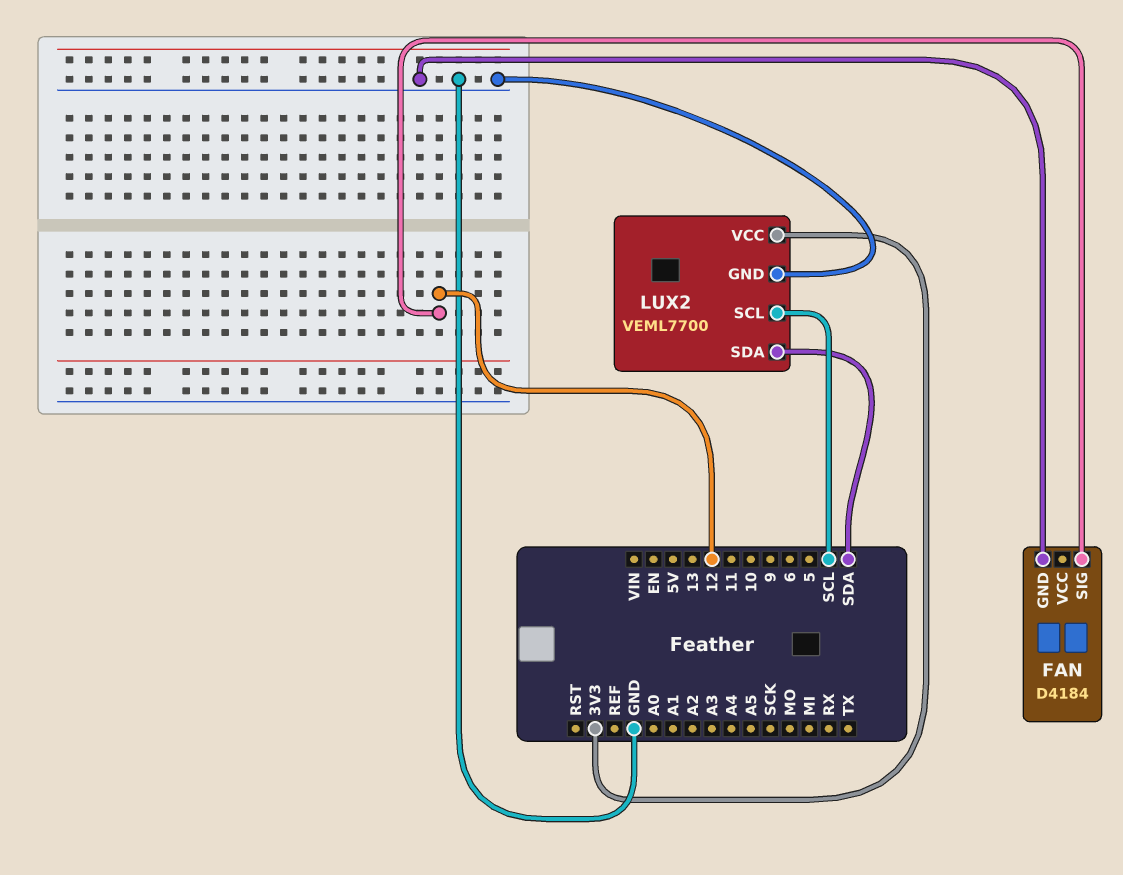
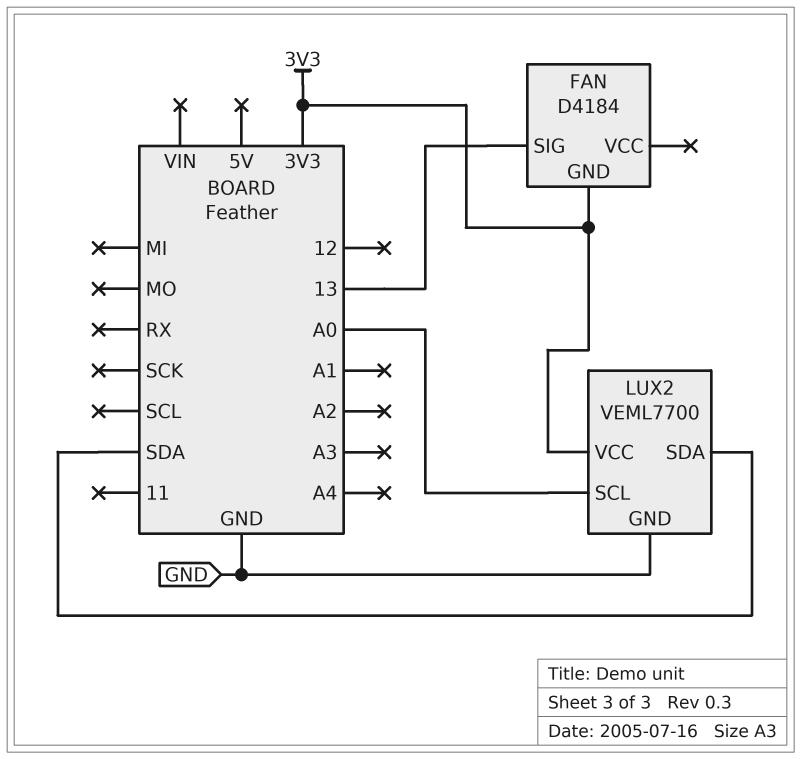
FAN pin GND: GND -> 3V3
FAN pin SIG: 12 -> 13
LUX2 pin SCL: SCL -> A0

